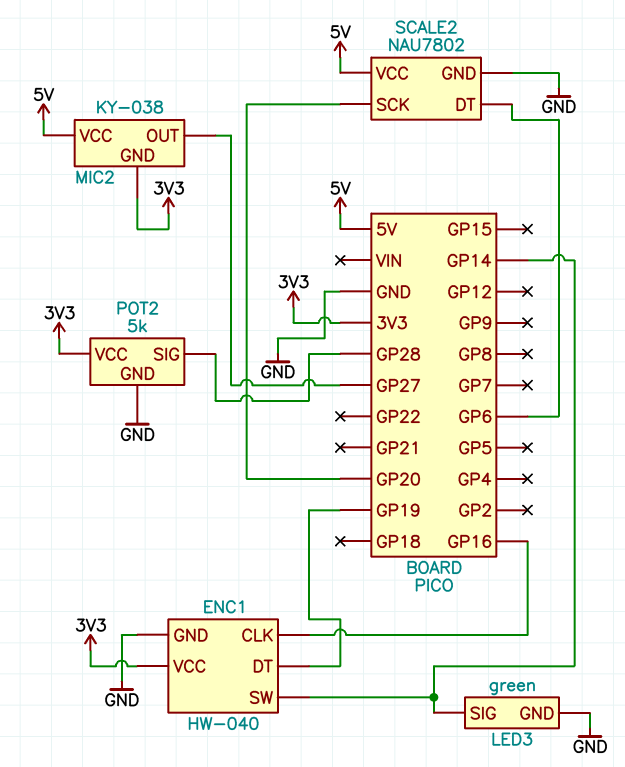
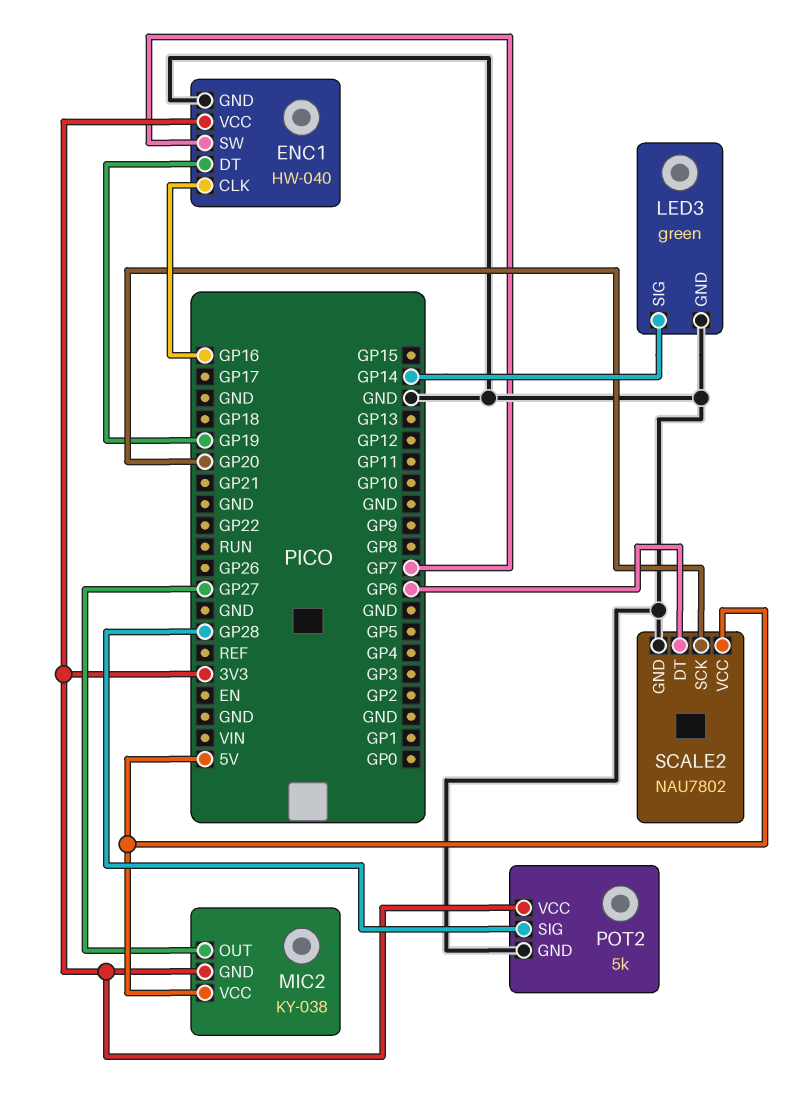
ENC1 pin SW: GP14 -> GP7

